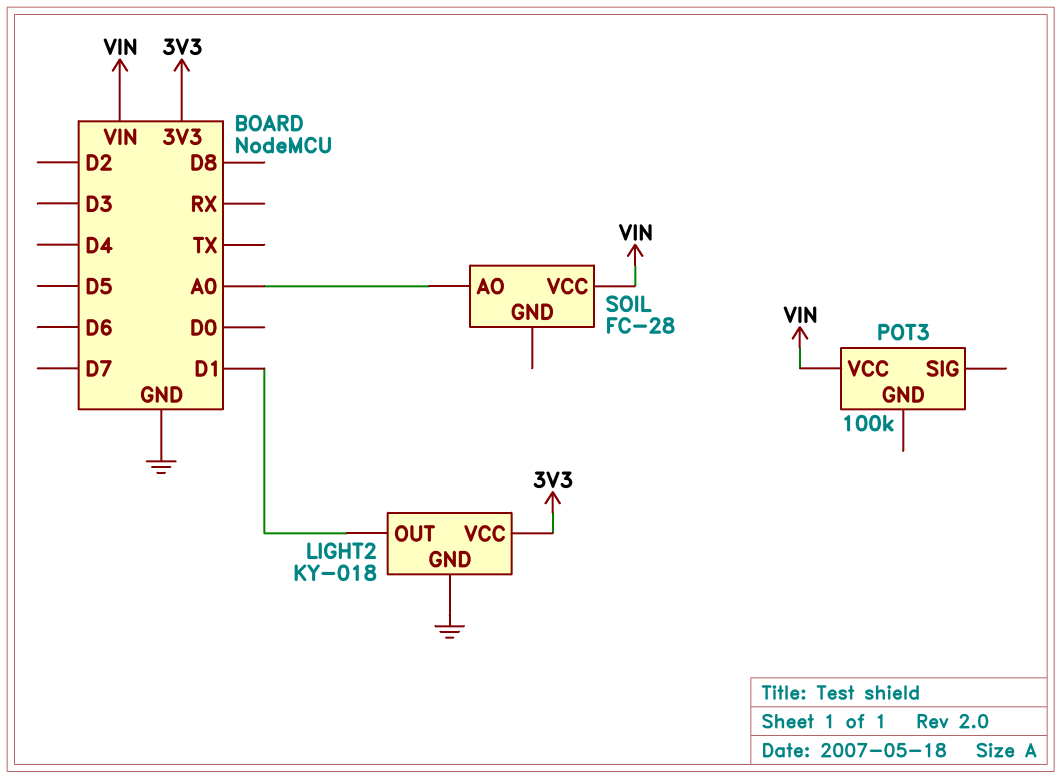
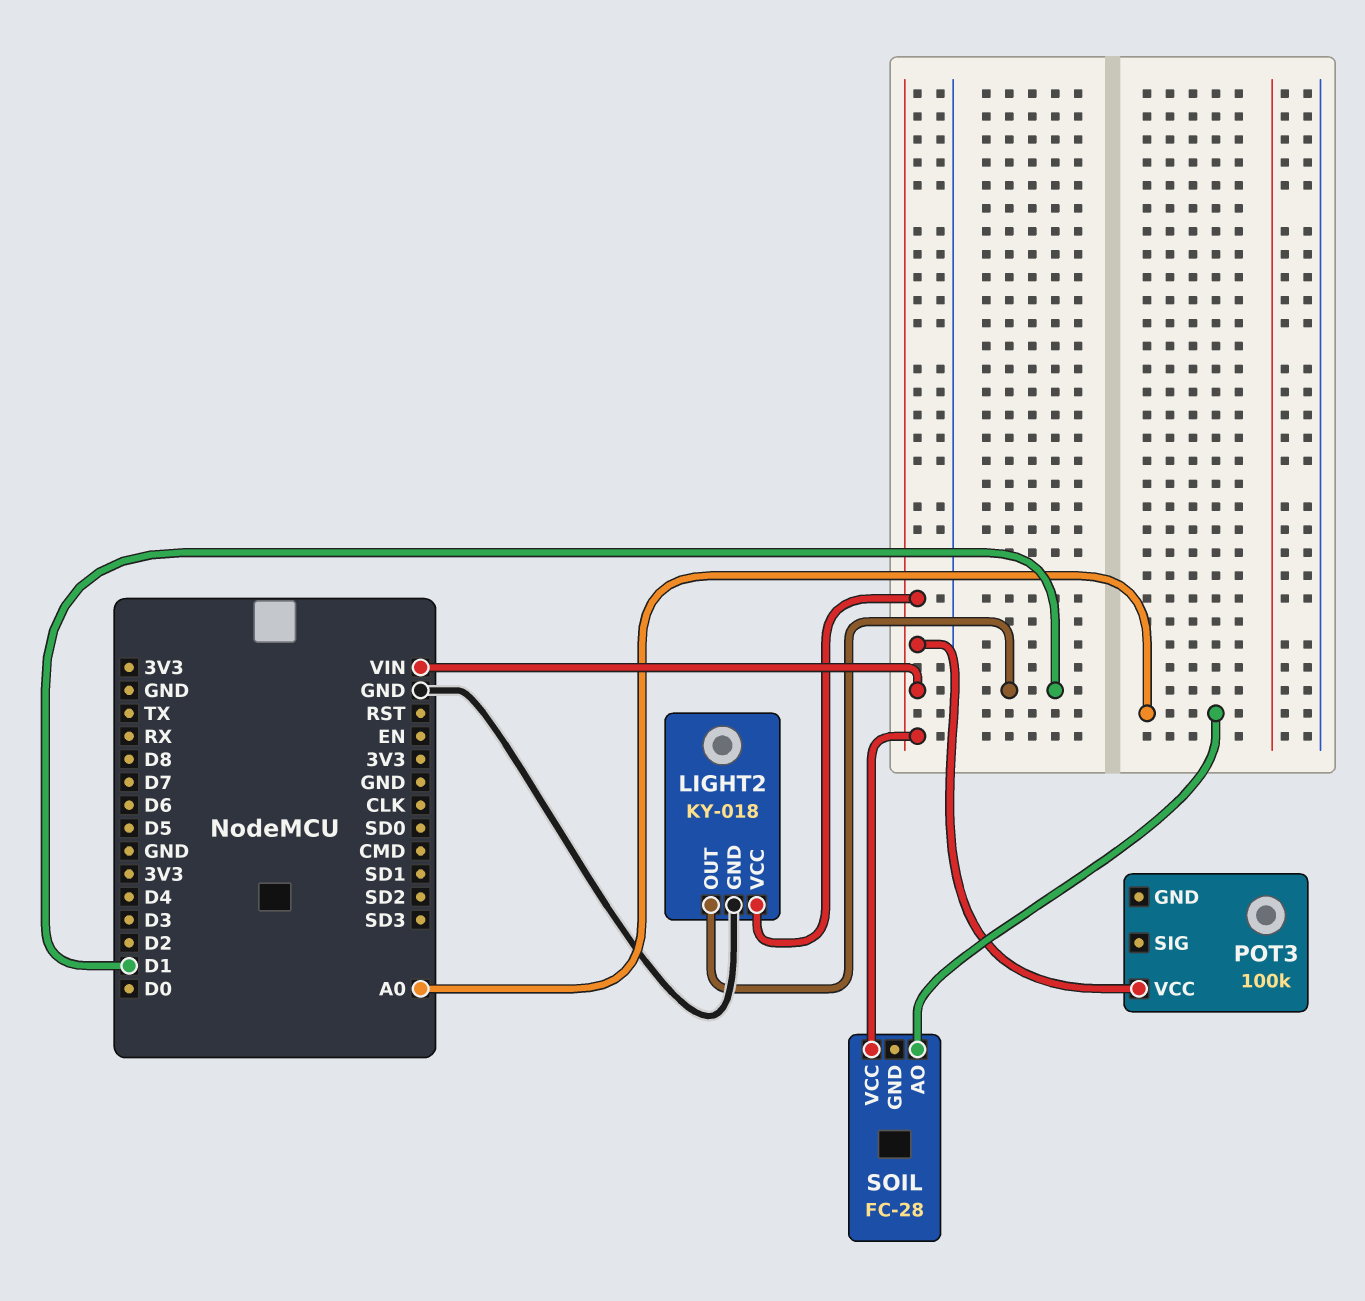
LIGHT2 pin VCC: 3V3 -> VIN

